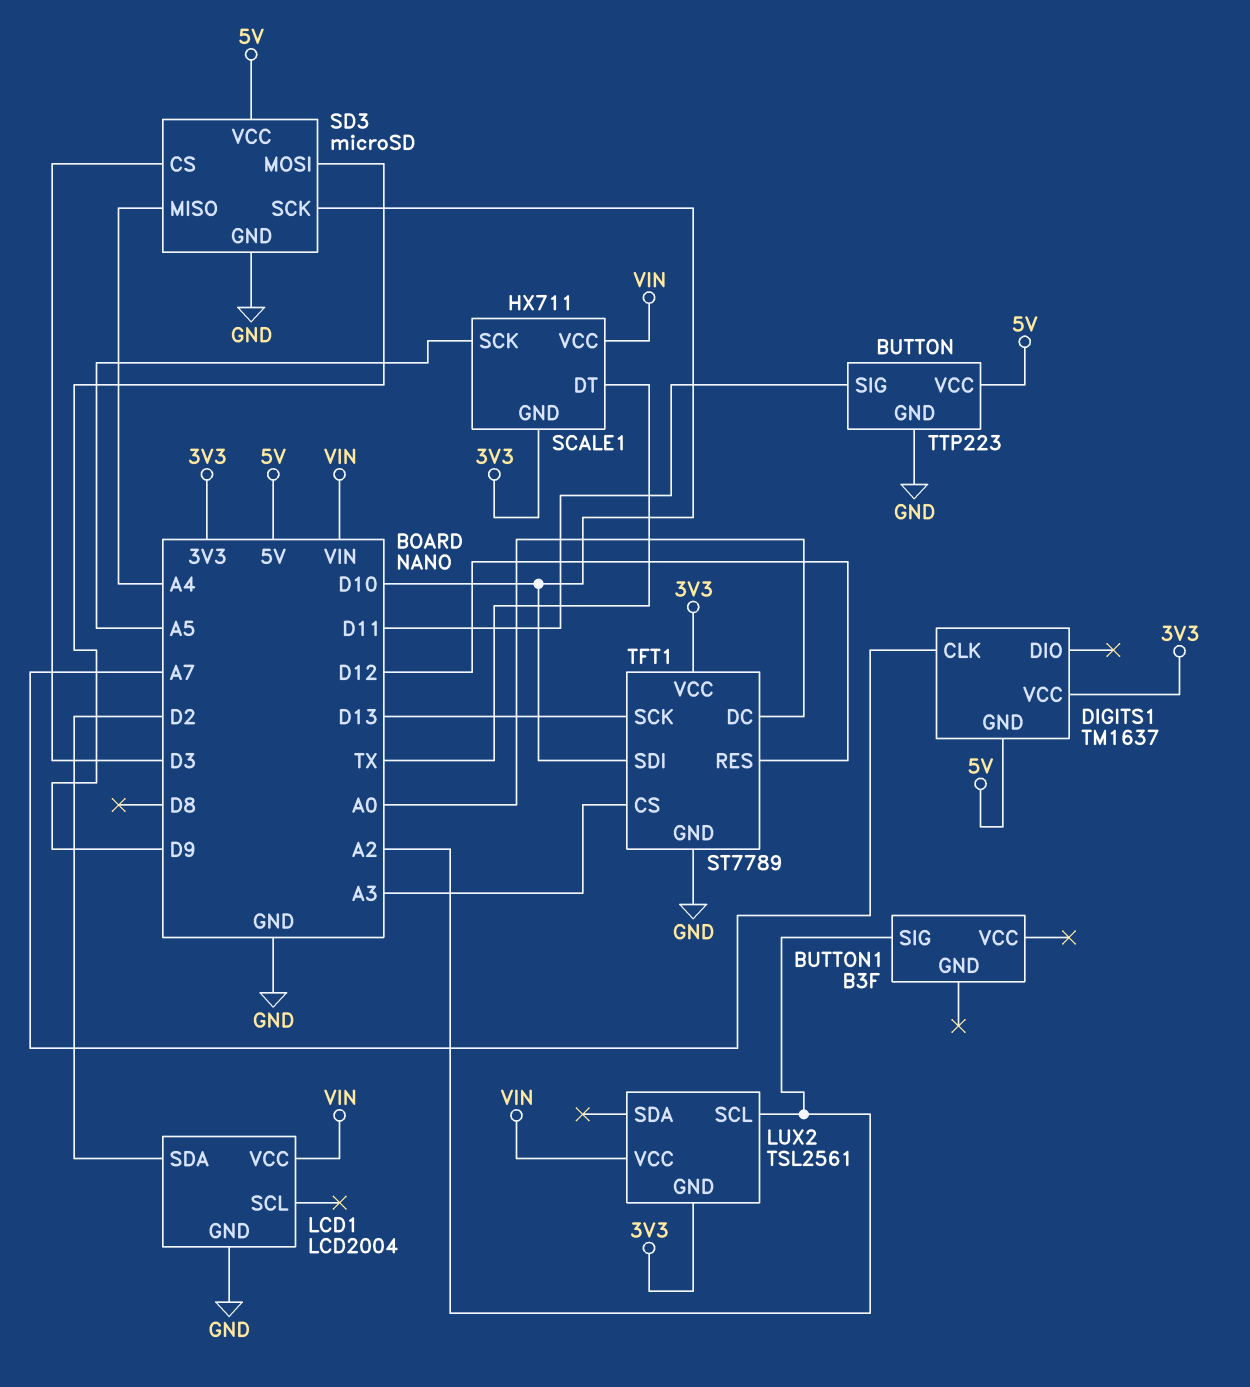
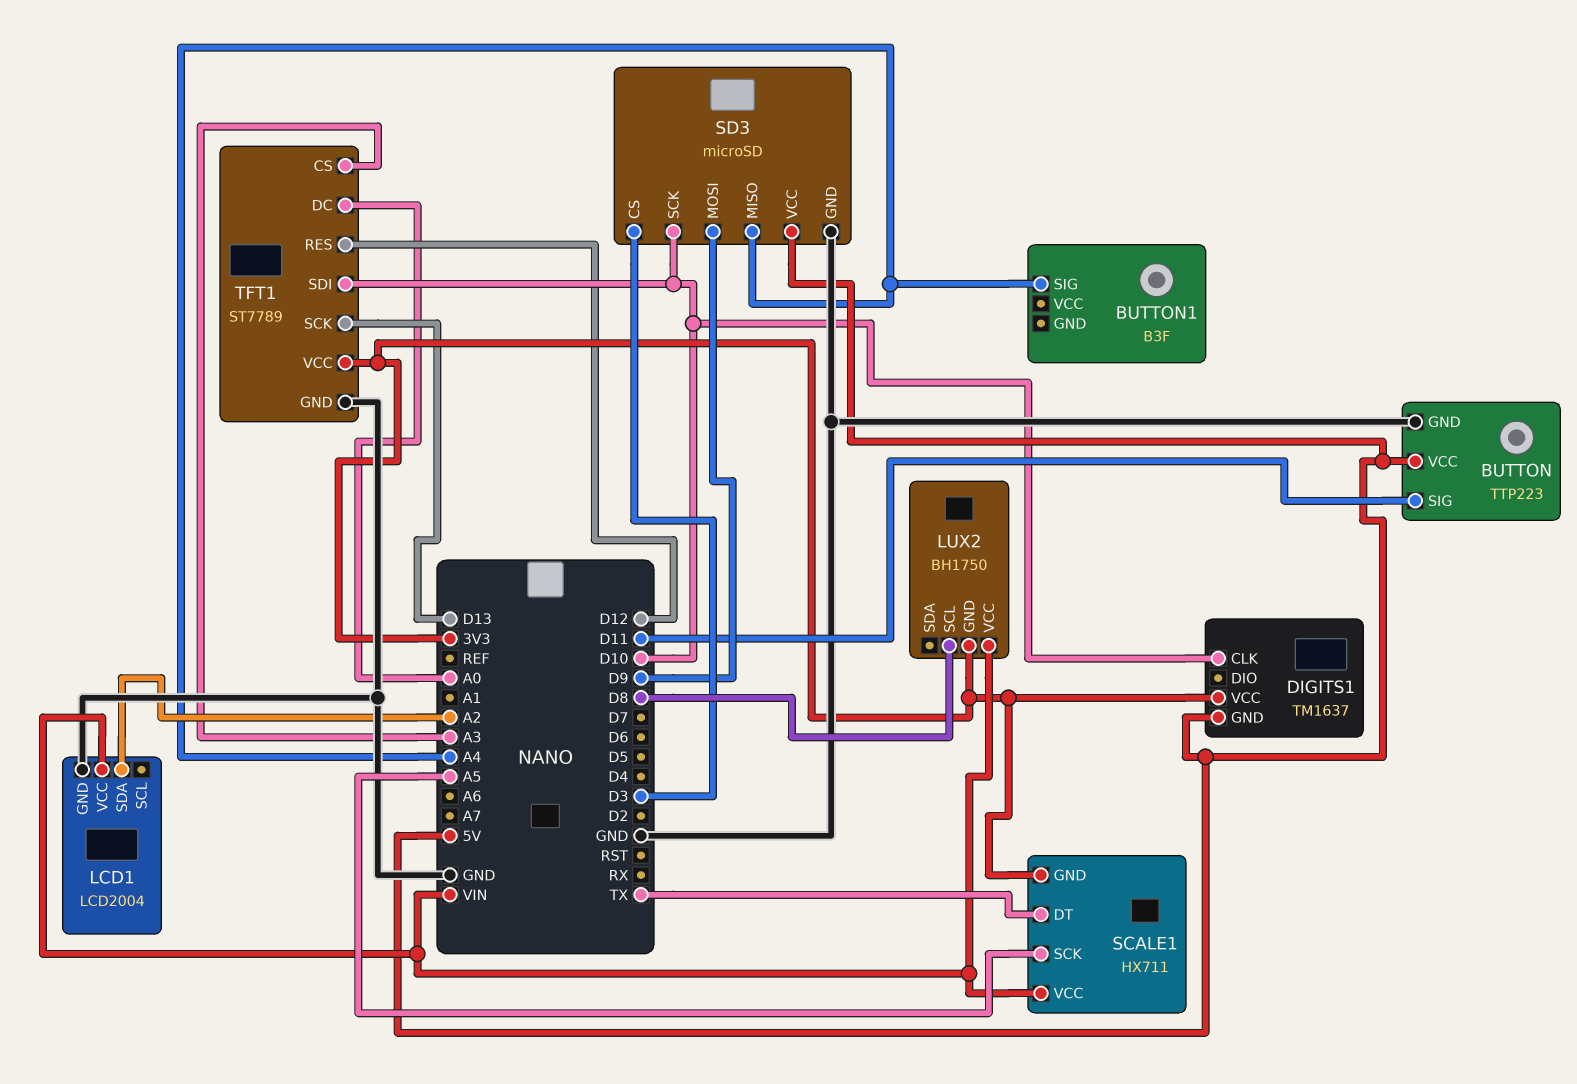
BUTTON1 pin SIG: A2 -> A4
DIGITS1 pin CLK: A7 -> D10
LCD1 pin SDA: D2 -> A2
LUX2: TSL2561 -> BH1750
LUX2 pin SCL: A2 -> D8

